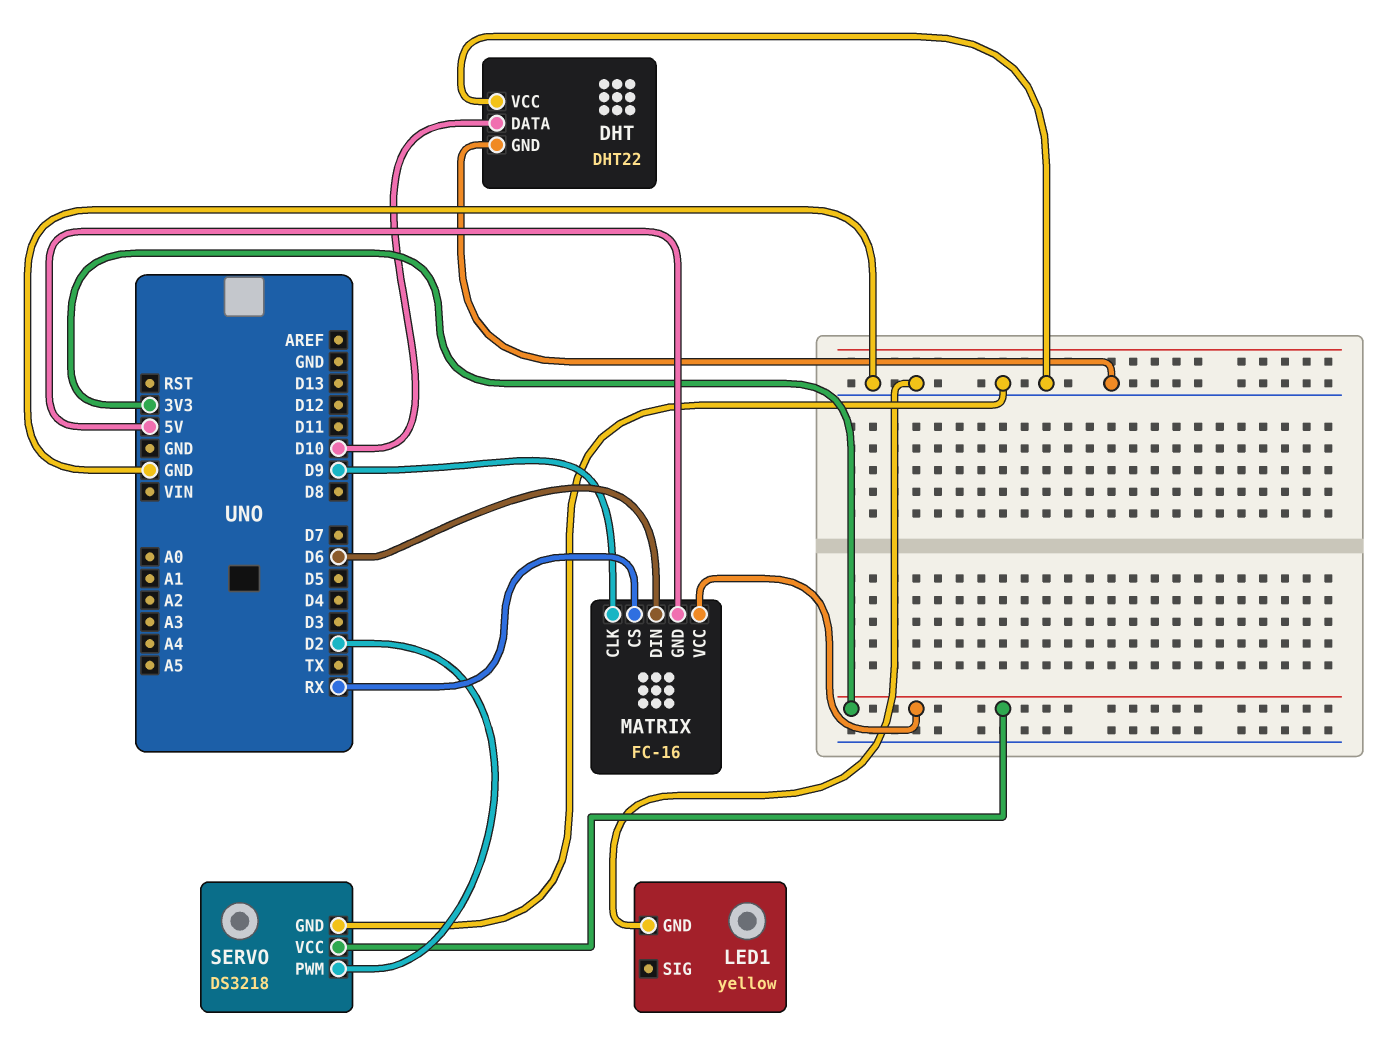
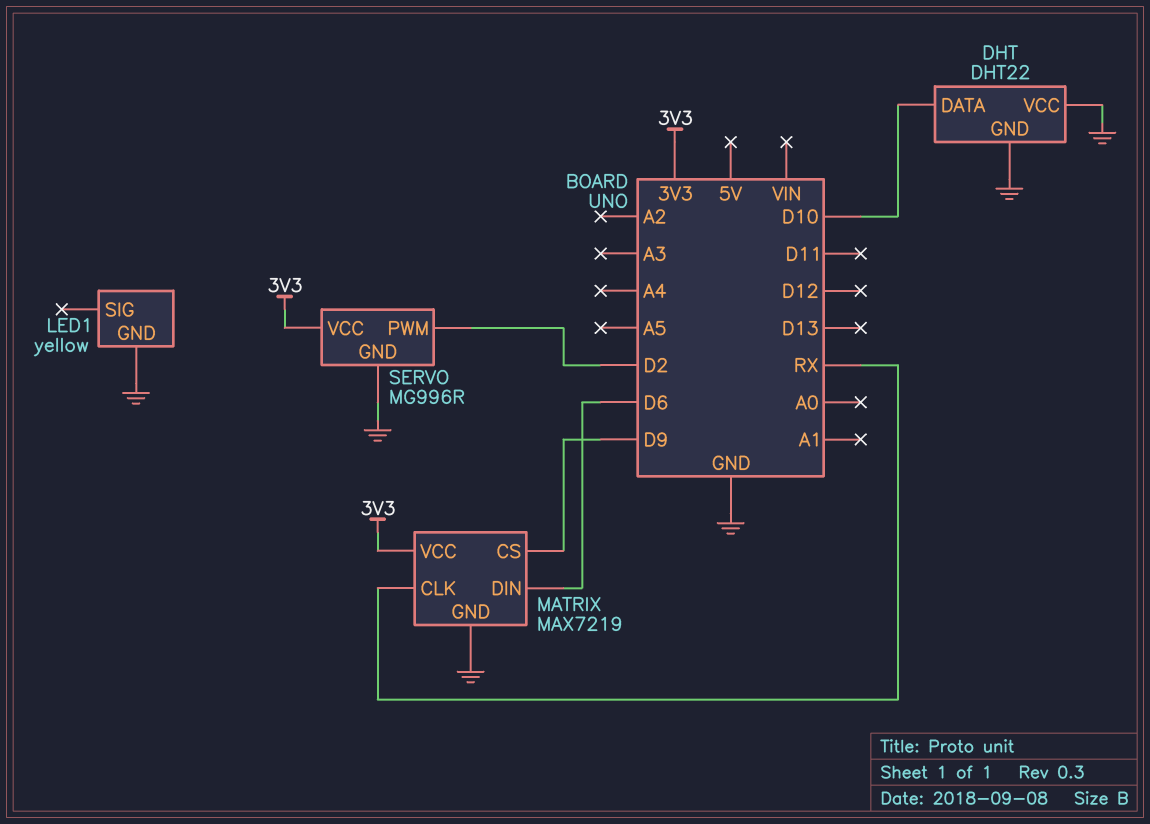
MATRIX: FC-16 -> MAX7219
MATRIX pin CLK: D9 -> RX
MATRIX pin CS: RX -> D9
MATRIX pin GND: 5V -> GND
SERVO: DS3218 -> MG996R

